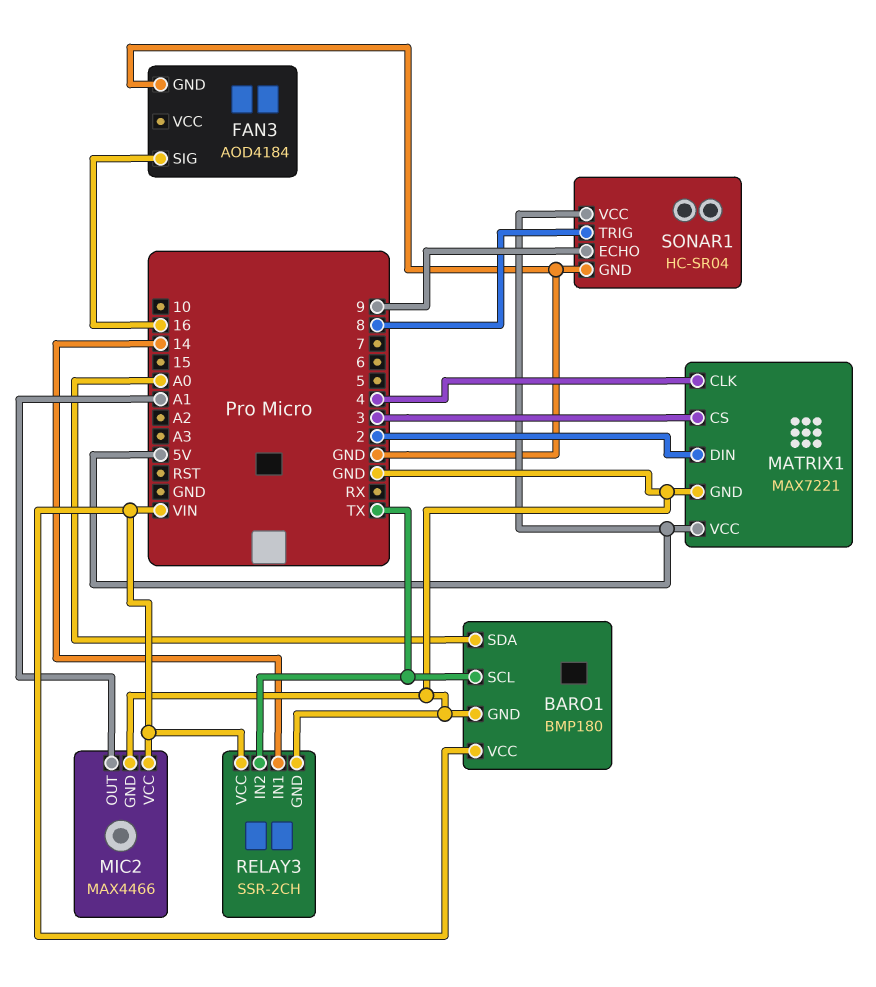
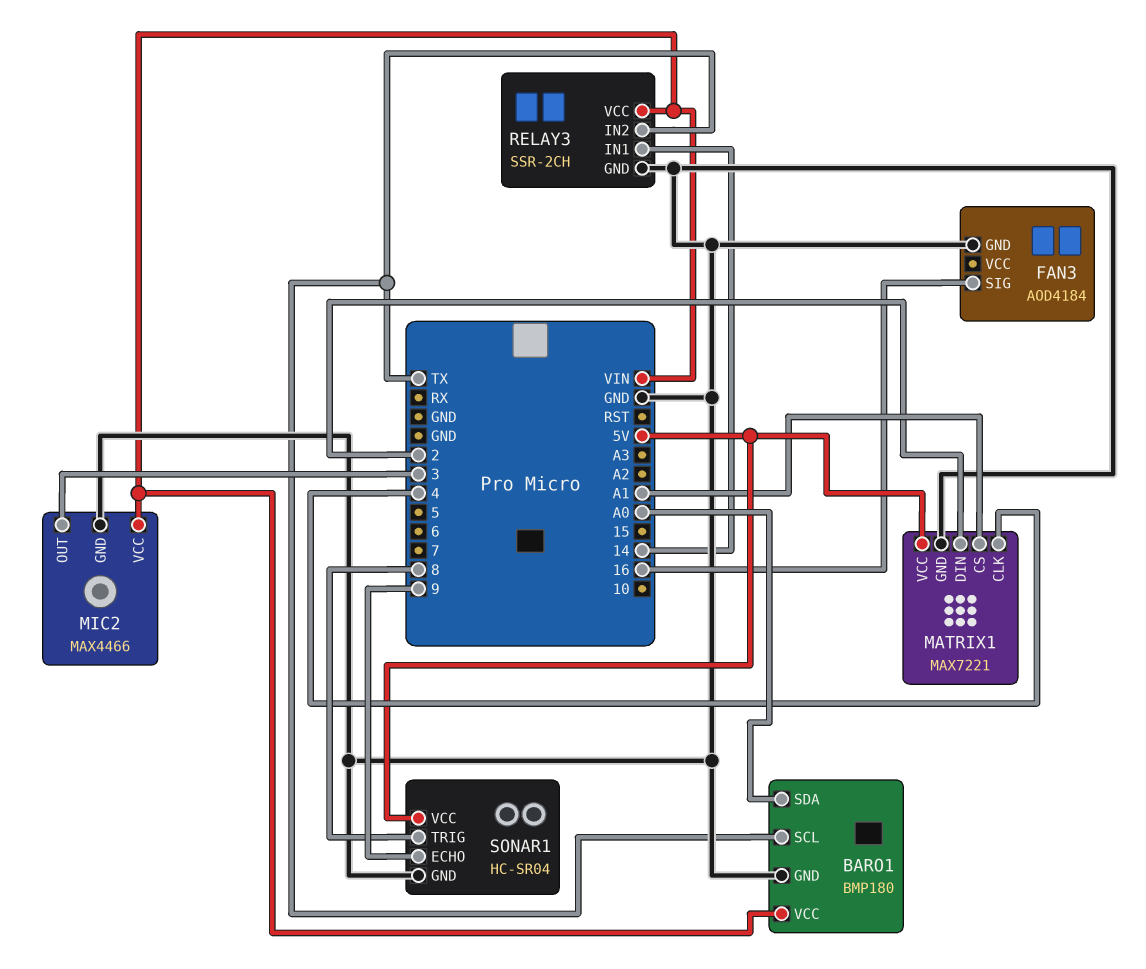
MATRIX1 pin CS: 3 -> A1
MIC2 pin OUT: A1 -> 3

